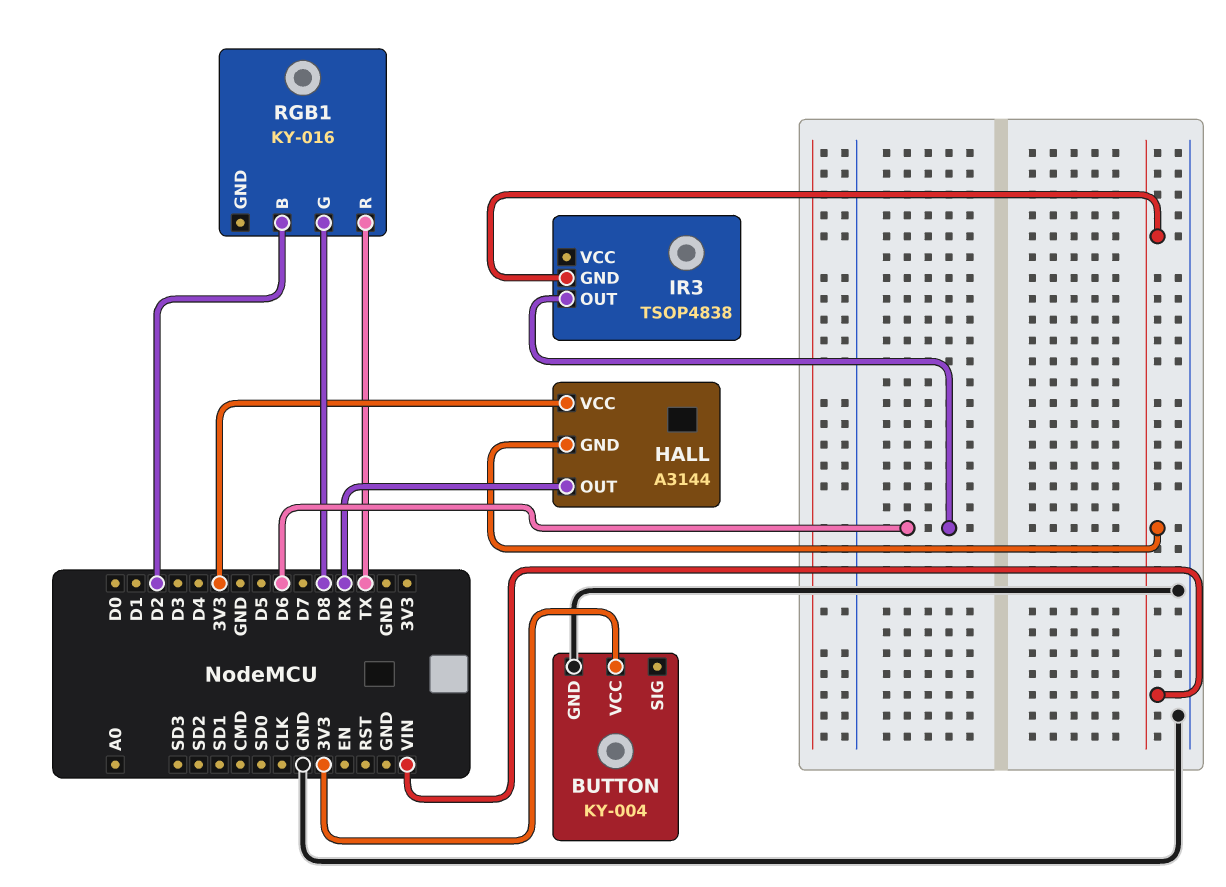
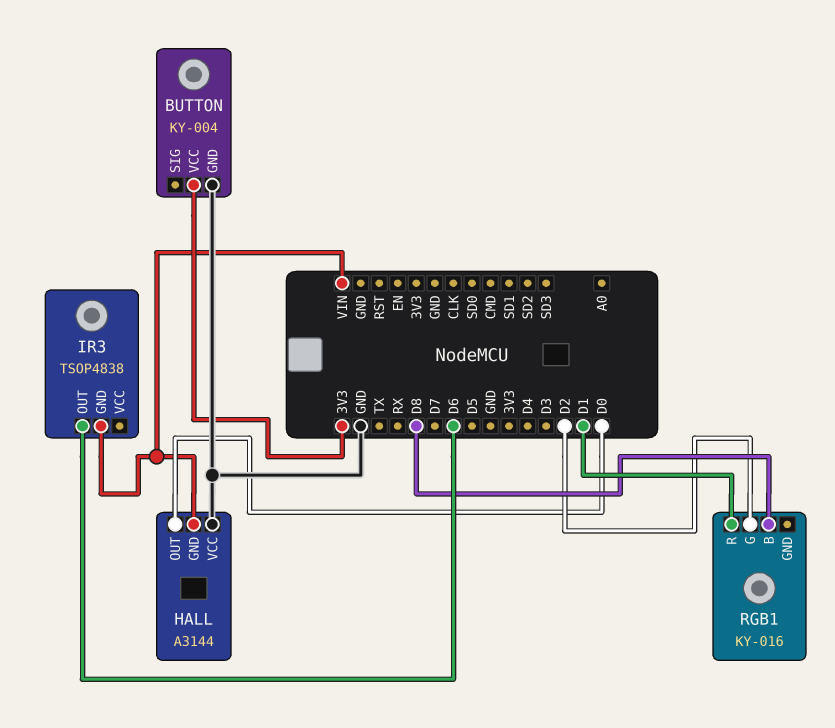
HALL pin OUT: RX -> D0
HALL pin VCC: 3V3 -> GND
RGB1 pin B: D2 -> D8
RGB1 pin G: D8 -> D2
RGB1 pin R: TX -> D1

